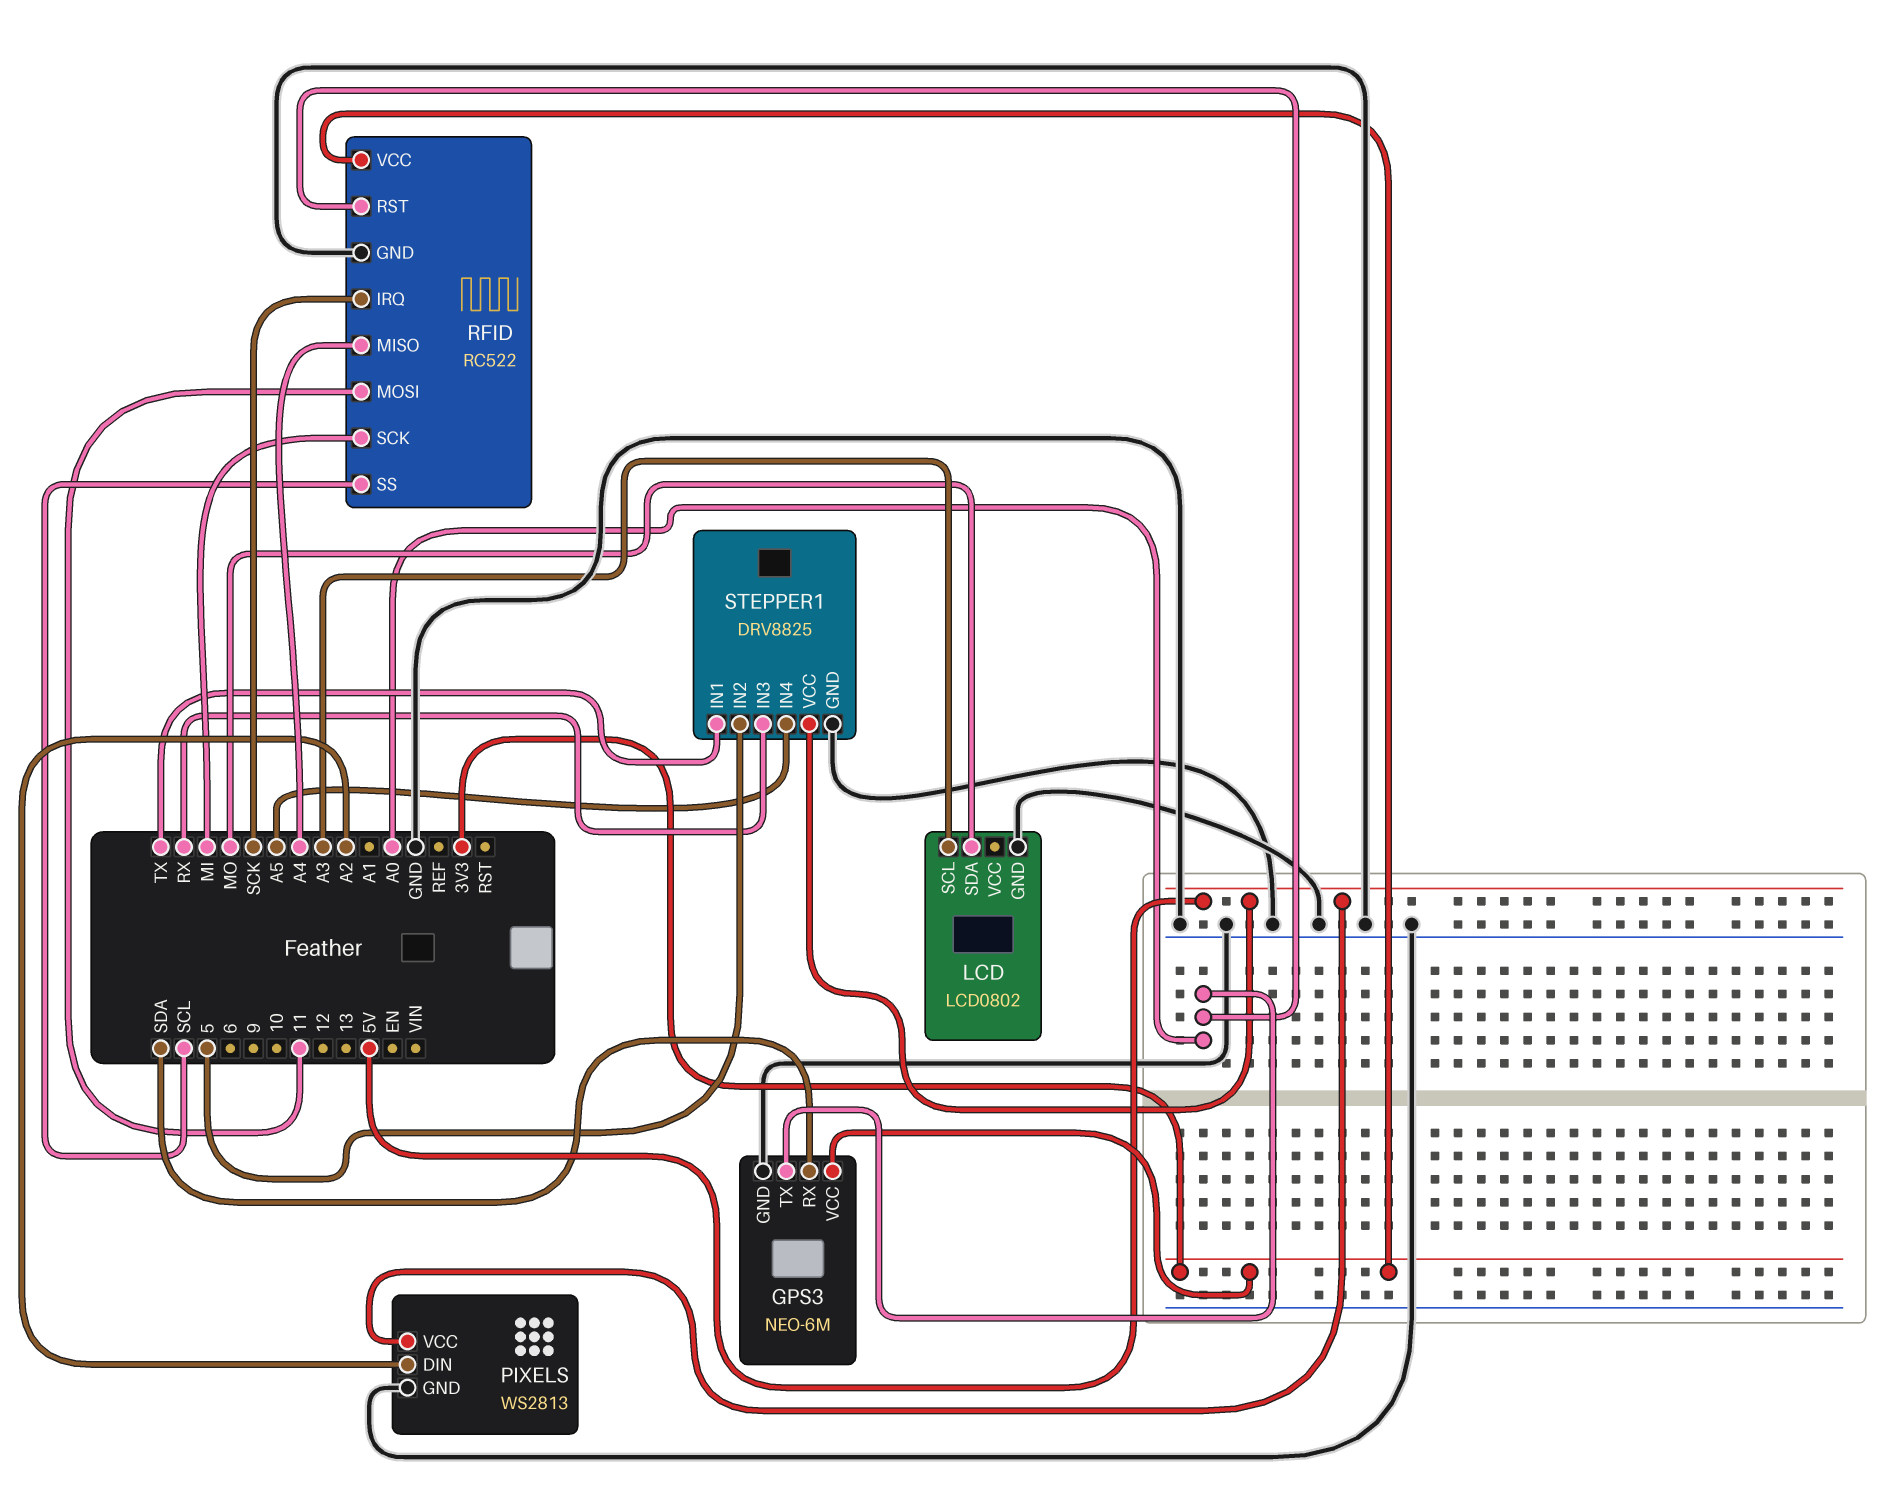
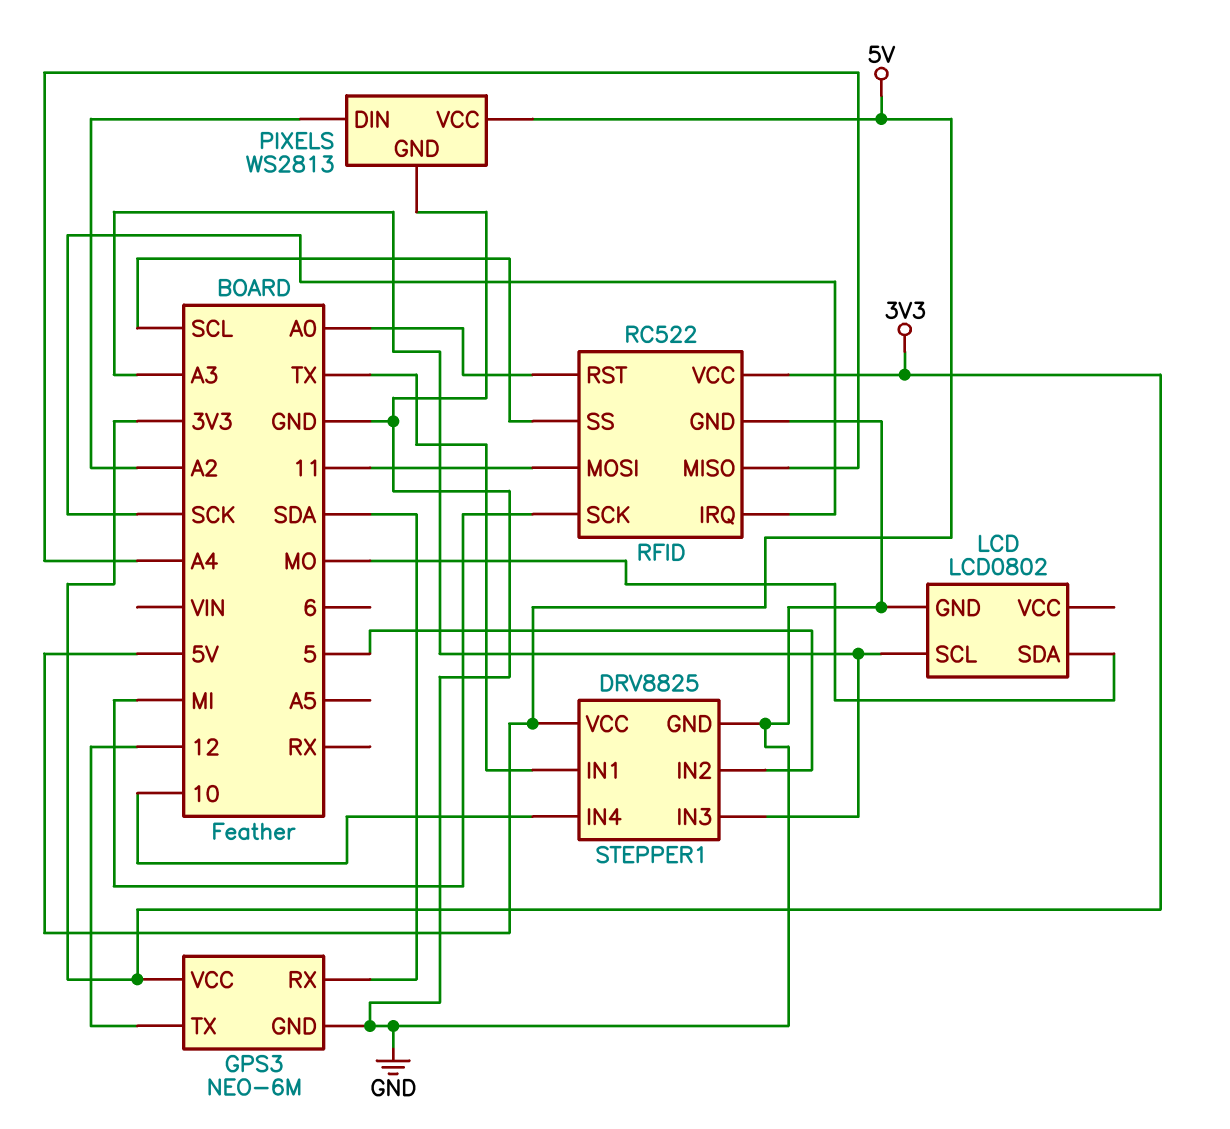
GPS3 pin TX: A0 -> 12
STEPPER1 pin IN3: RX -> A3
STEPPER1 pin IN4: A5 -> 10

